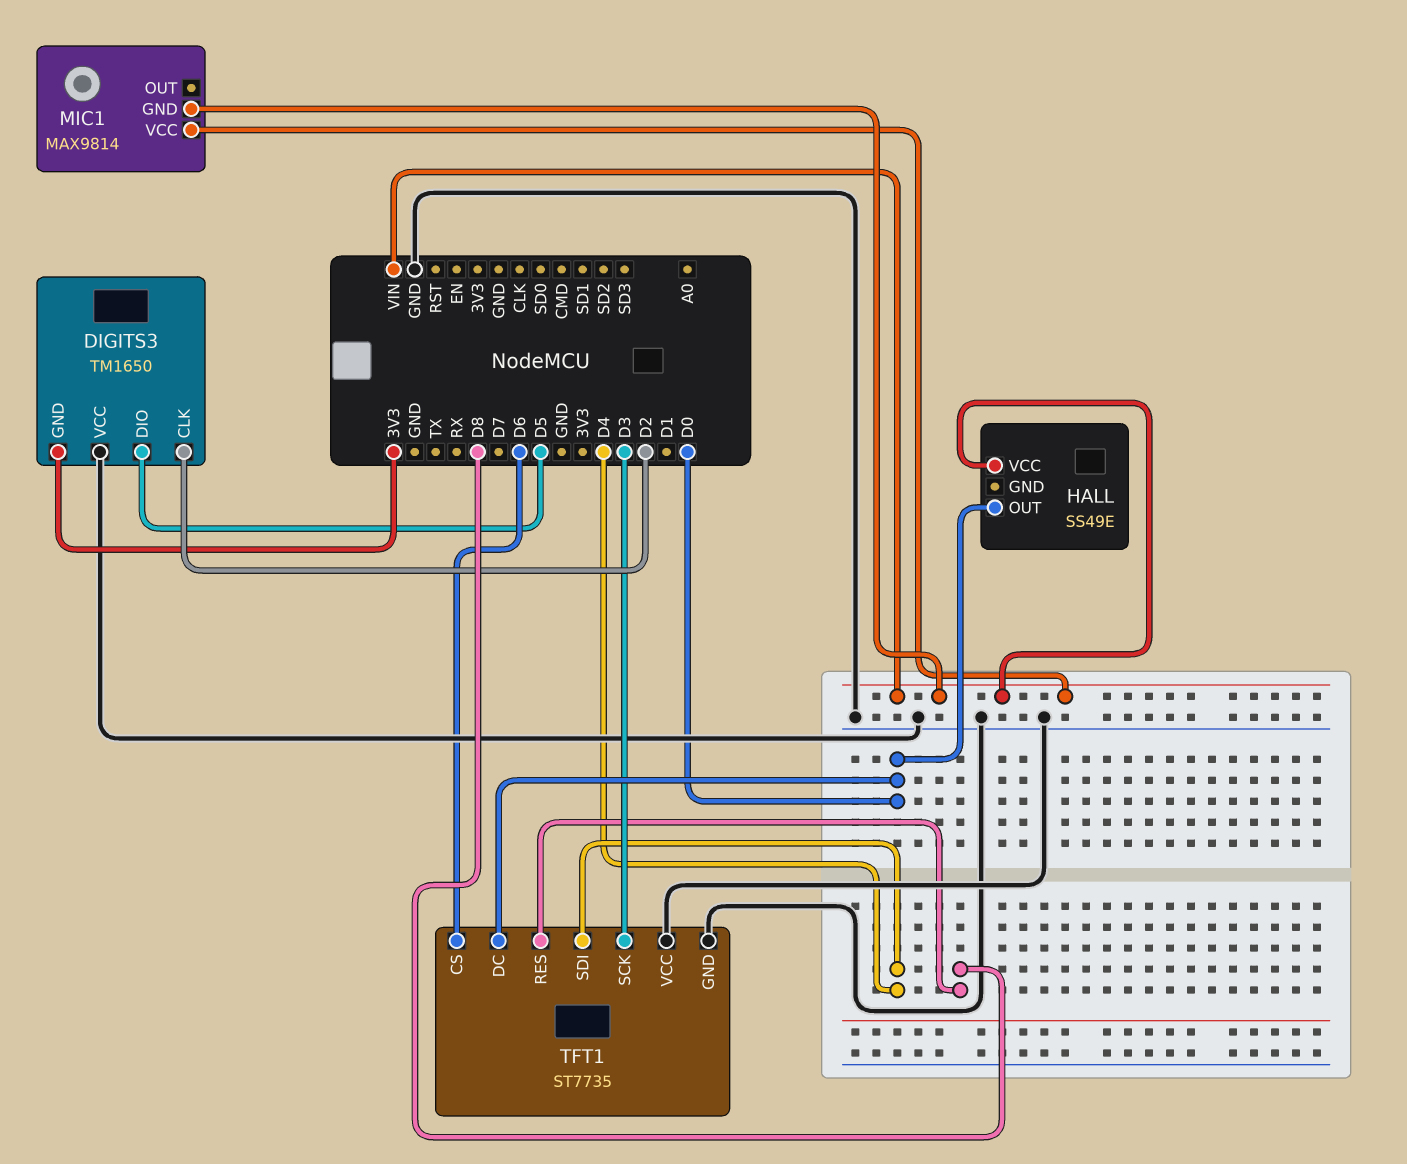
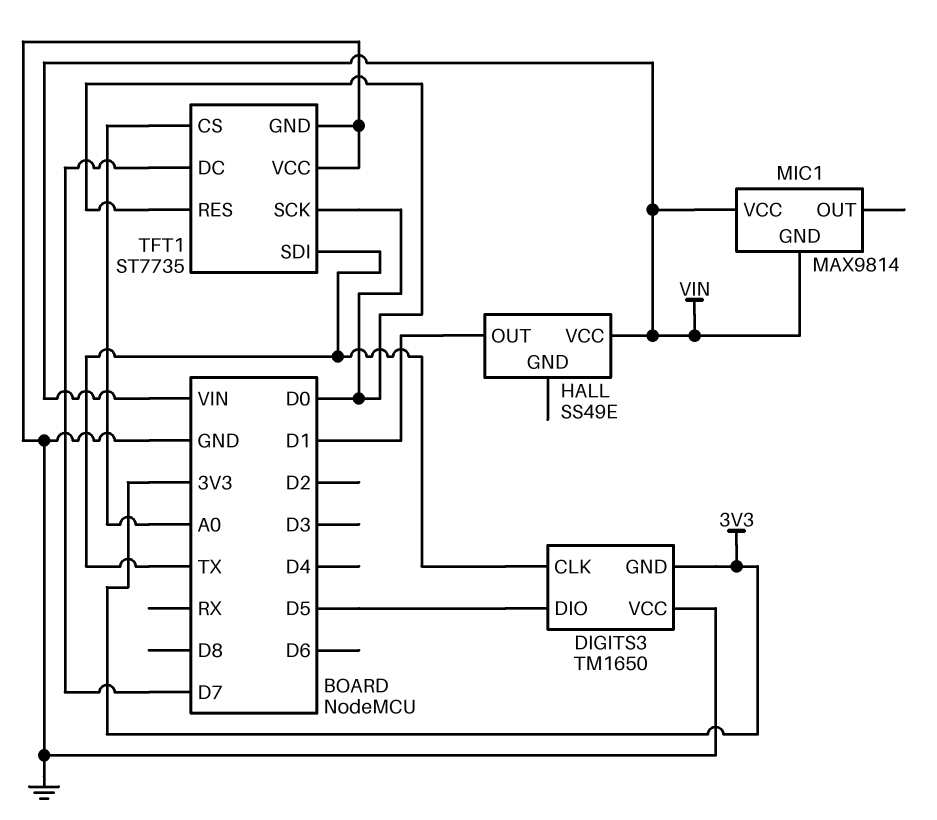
DIGITS3 pin CLK: D2 -> TX
HALL pin OUT: D0 -> D1
TFT1 pin CS: D6 -> A0
TFT1 pin DC: D0 -> D7
TFT1 pin RES: D8 -> D0
TFT1 pin SCK: D3 -> D0
TFT1 pin SDI: D4 -> TX

